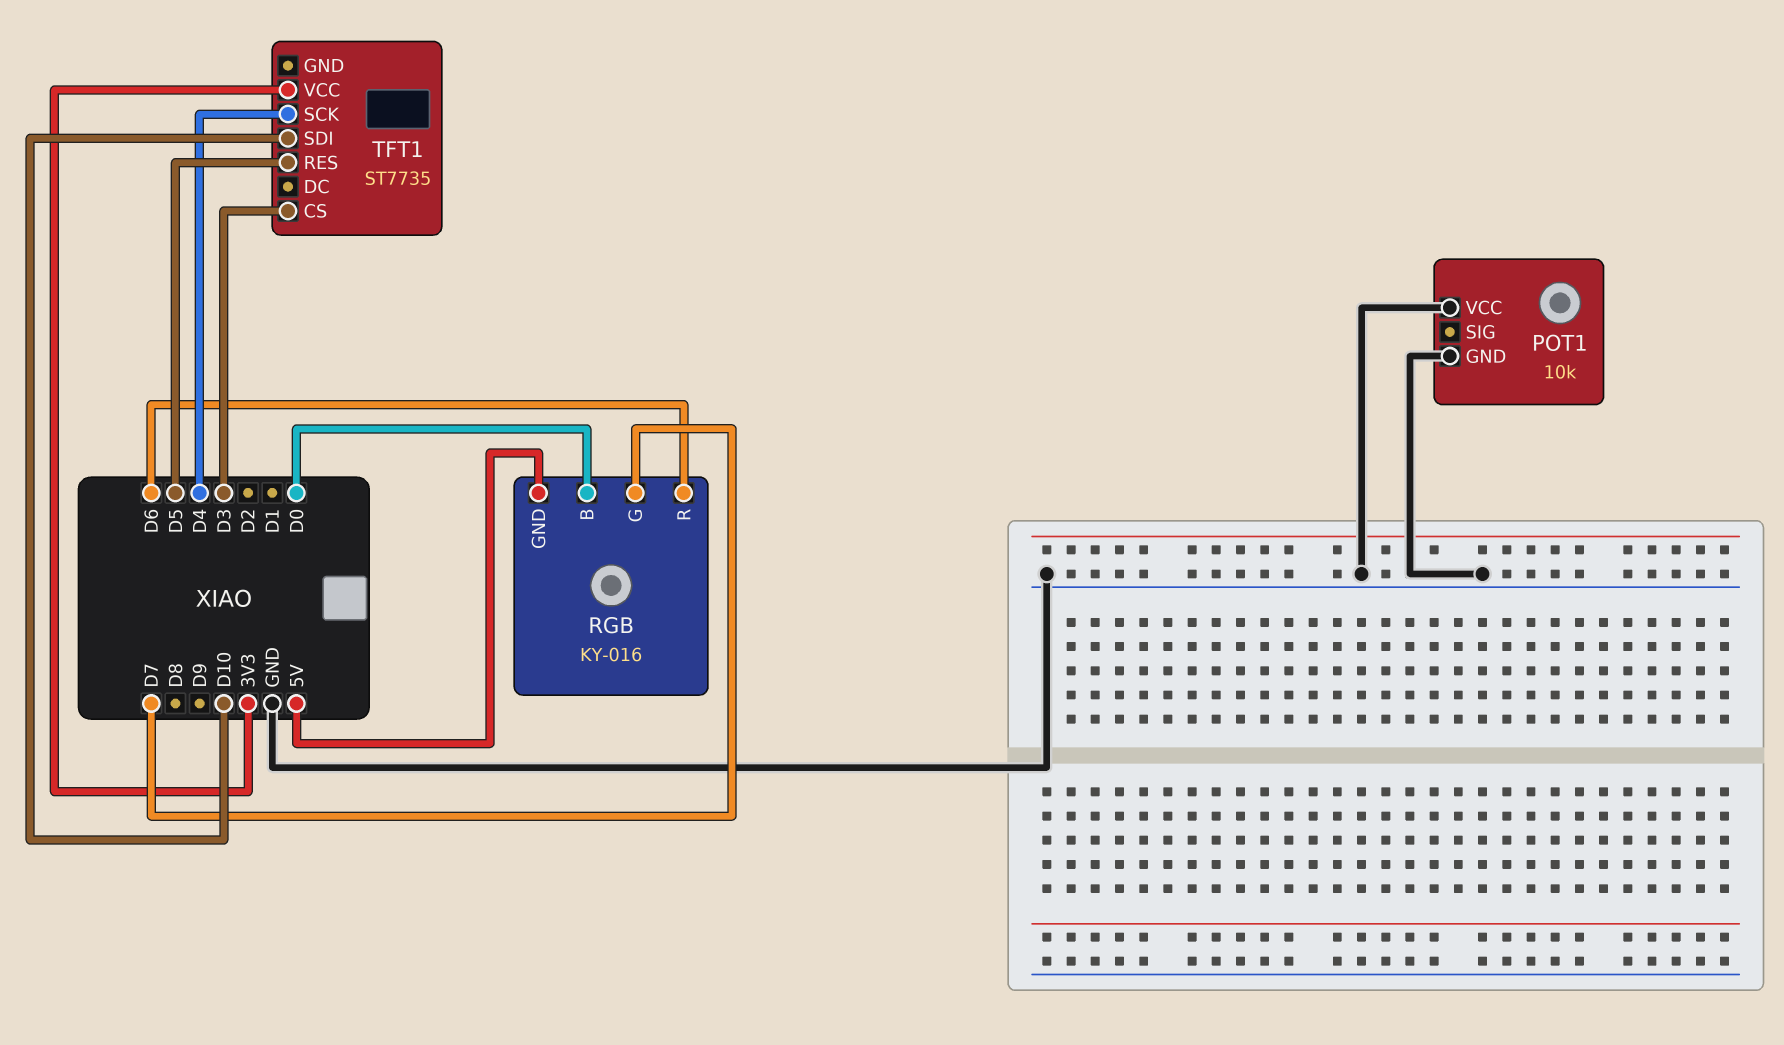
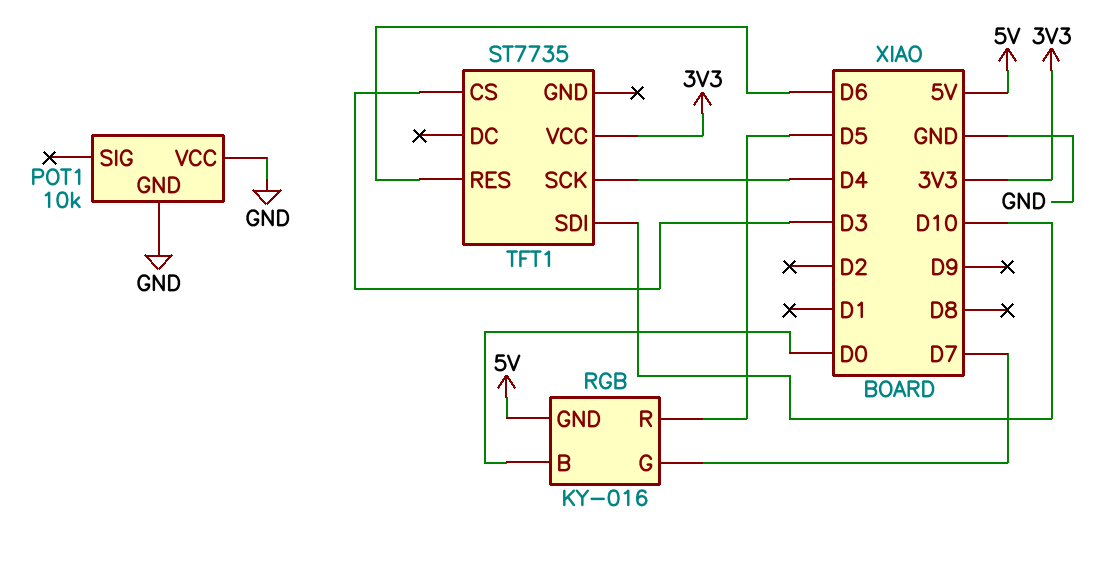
RGB pin R: D6 -> D5
TFT1 pin RES: D5 -> D6

